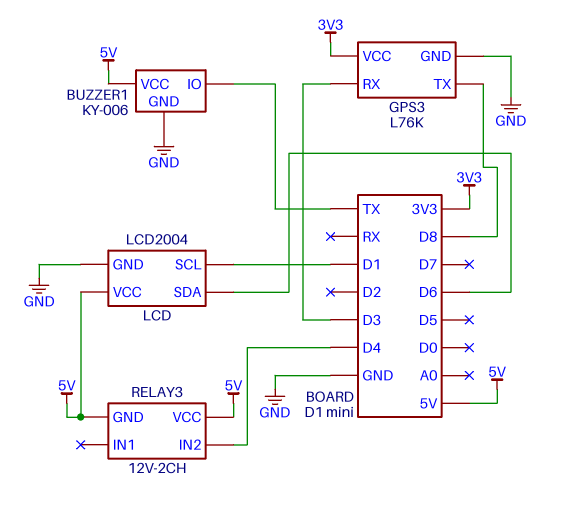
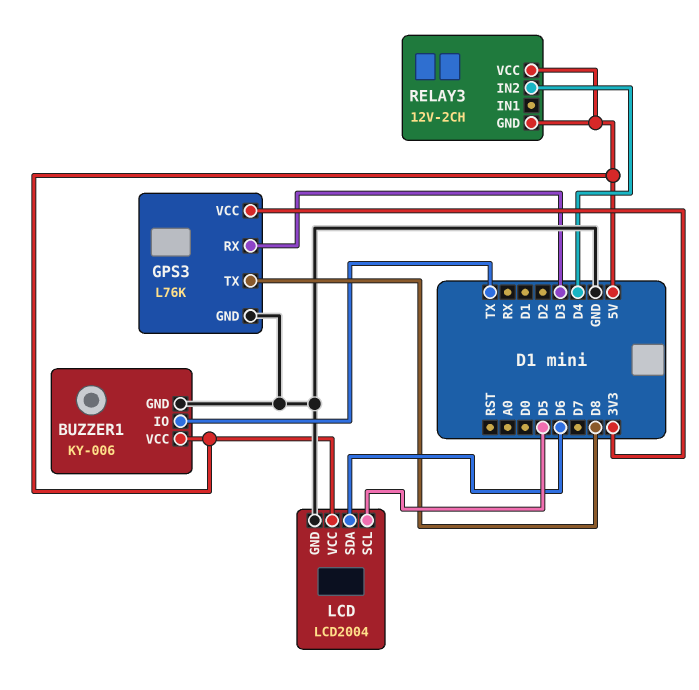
LCD pin SCL: D1 -> D5

